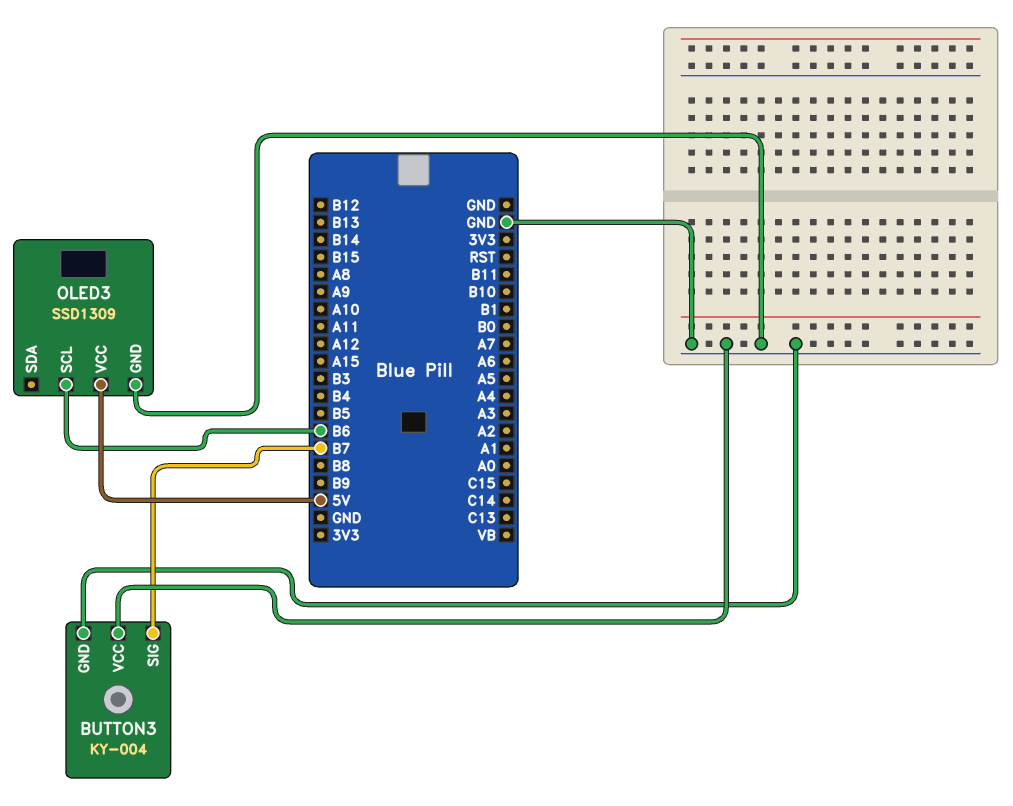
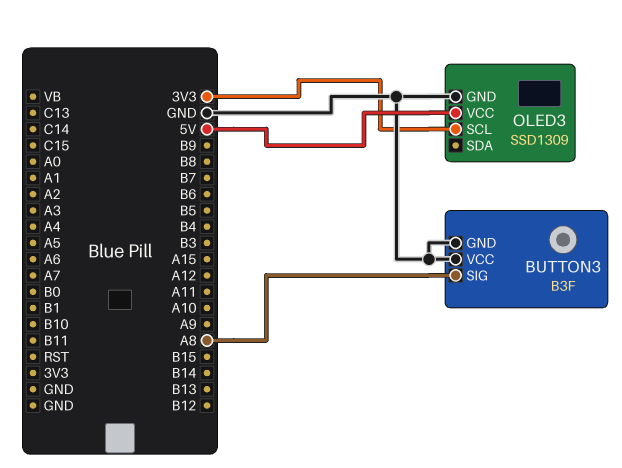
BUTTON3: KY-004 -> B3F
BUTTON3 pin SIG: B7 -> A8
OLED3 pin SCL: B6 -> 3V3

